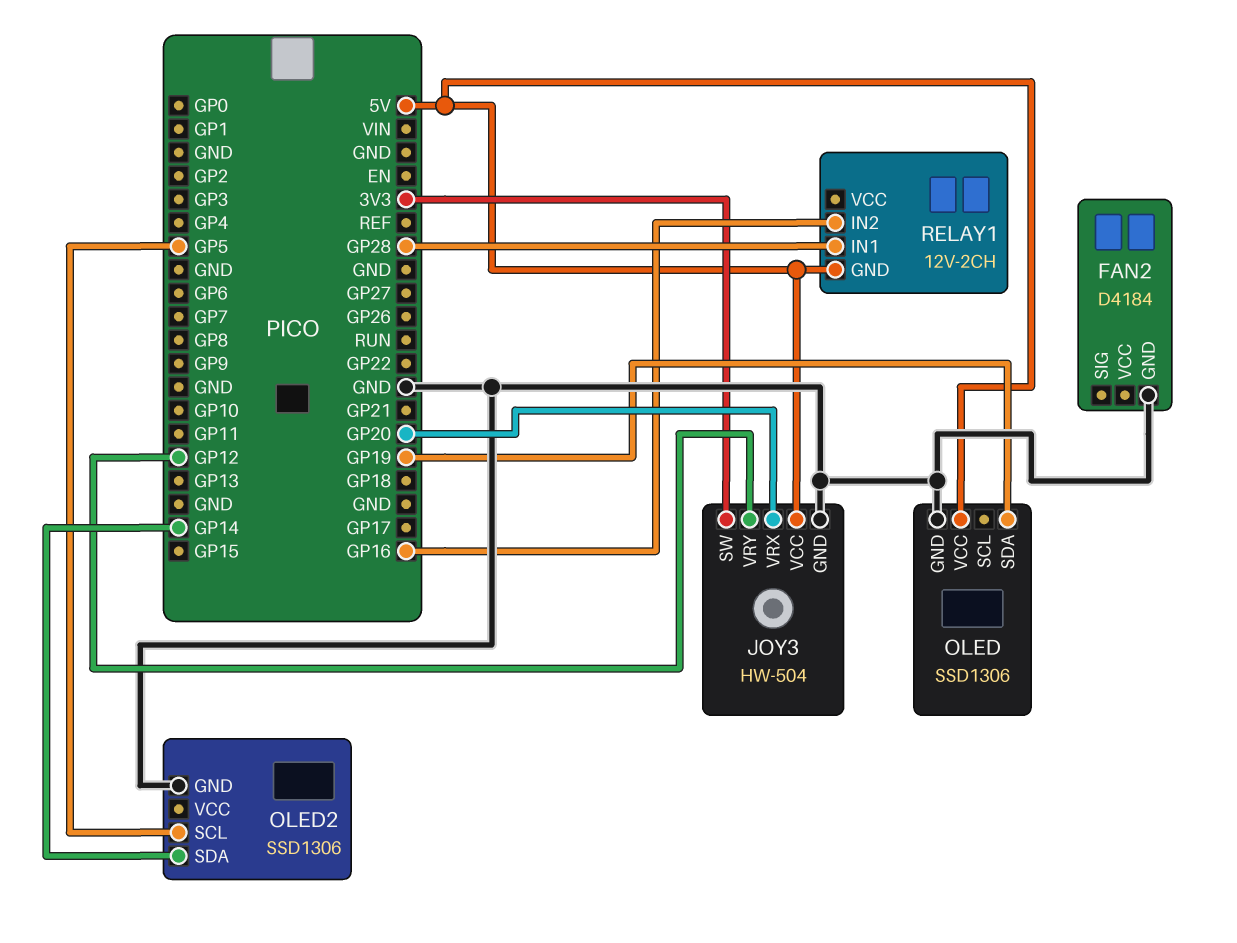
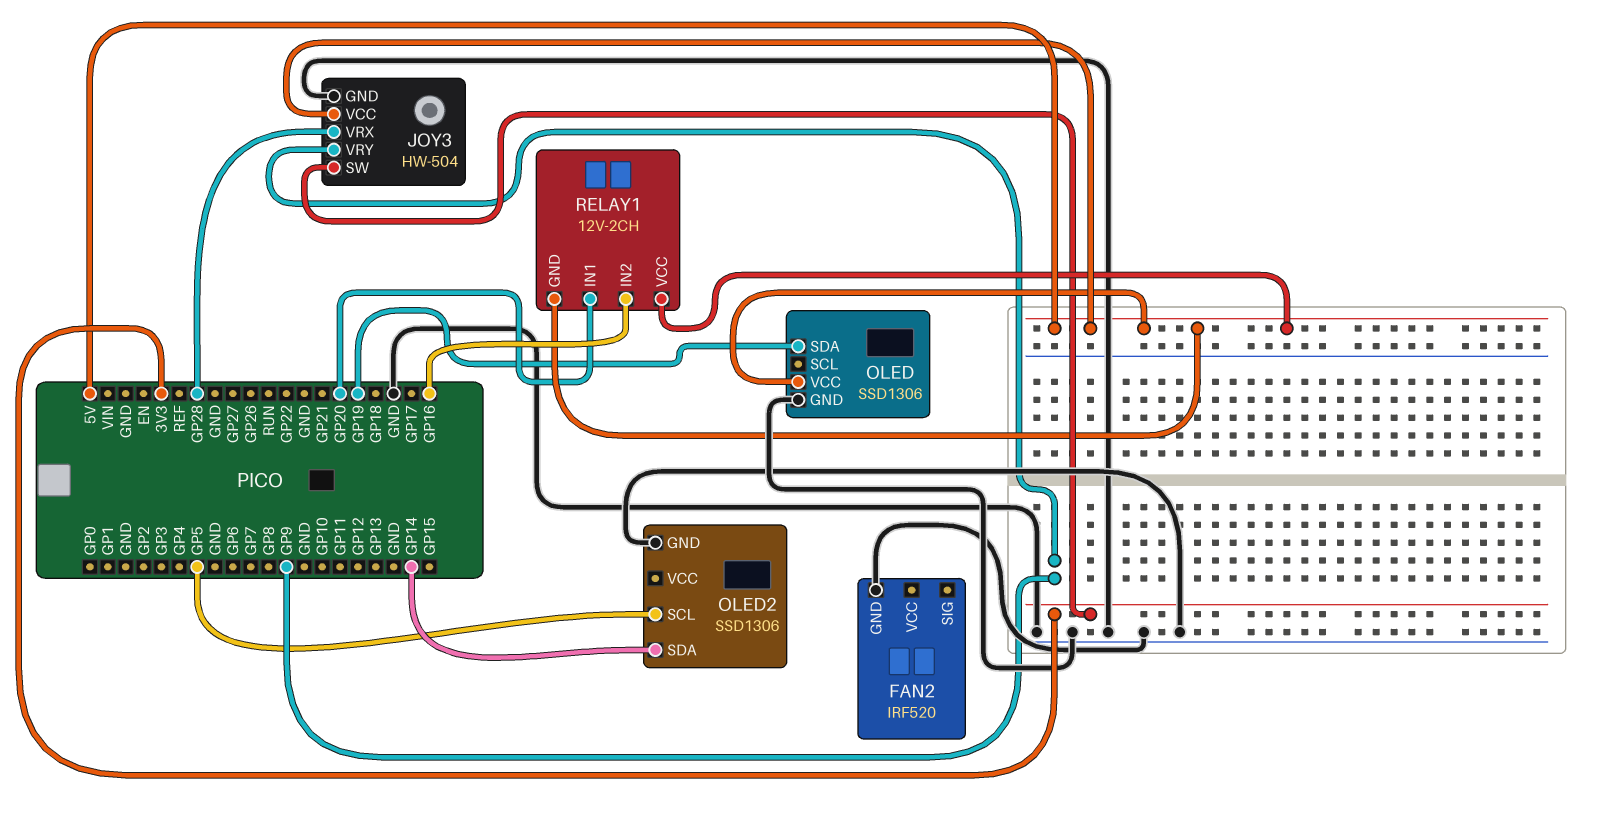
FAN2: D4184 -> IRF520
JOY3 pin VRX: GP20 -> GP28
JOY3 pin VRY: GP12 -> GP9
RELAY1 pin IN1: GP28 -> GP20
RELAY1 pin VCC: none -> 5V

